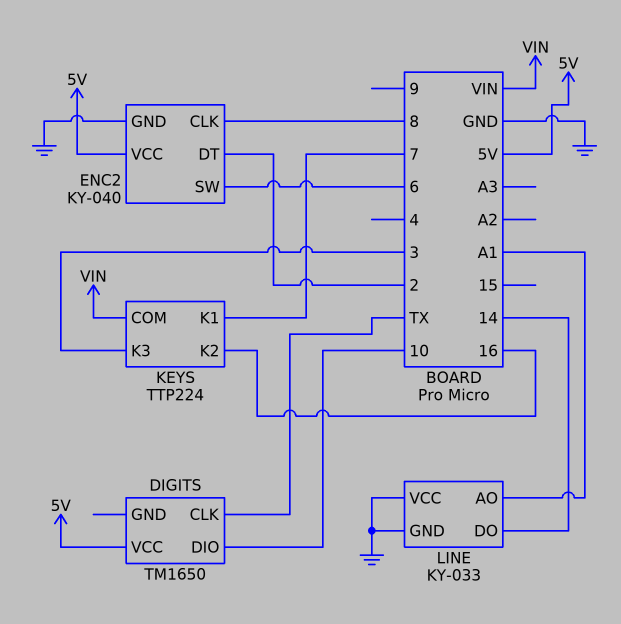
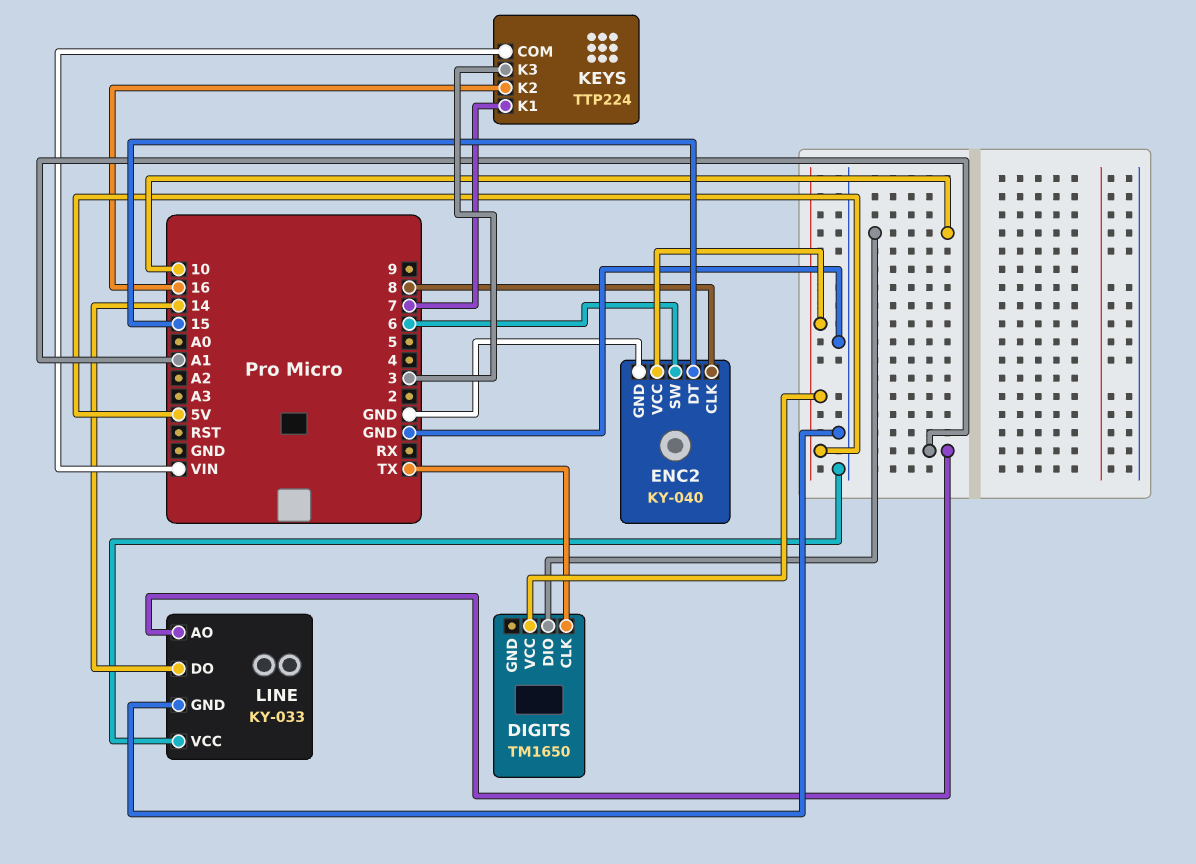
ENC2 pin DT: 2 -> 15

